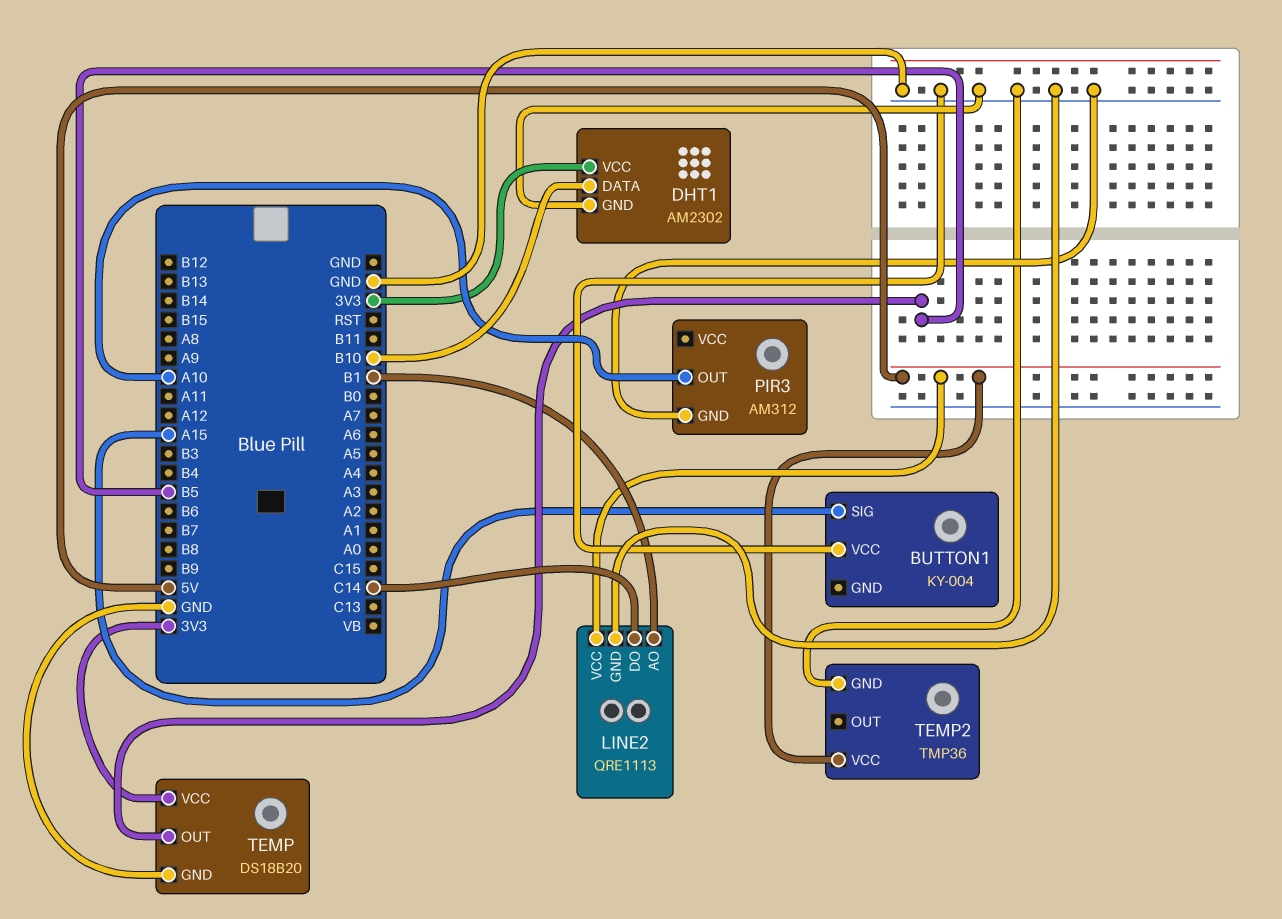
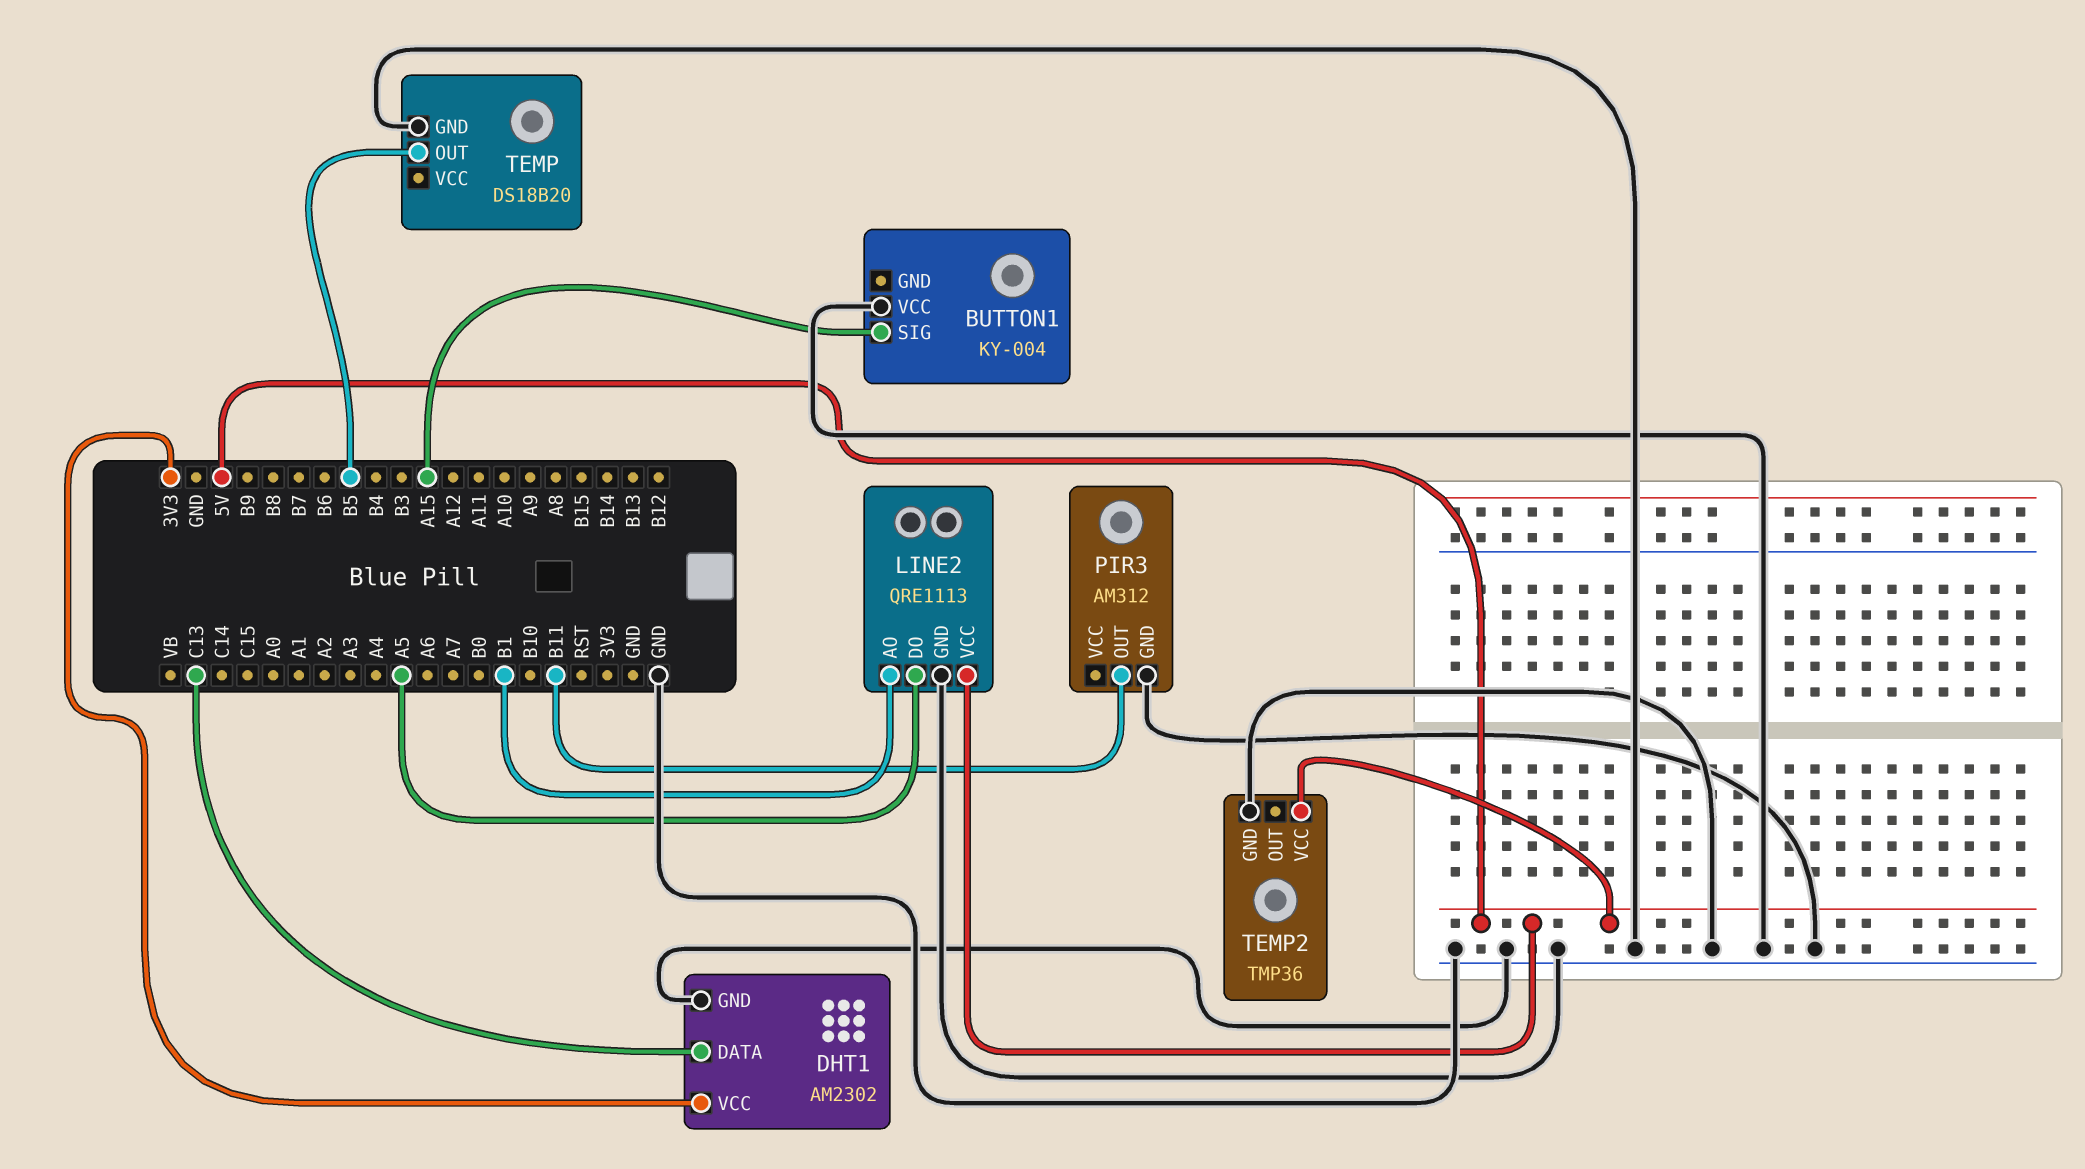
DHT1 pin DATA: B10 -> C13
LINE2 pin DO: C14 -> A5
PIR3 pin OUT: A10 -> B11
TEMP pin VCC: 3V3 -> none

